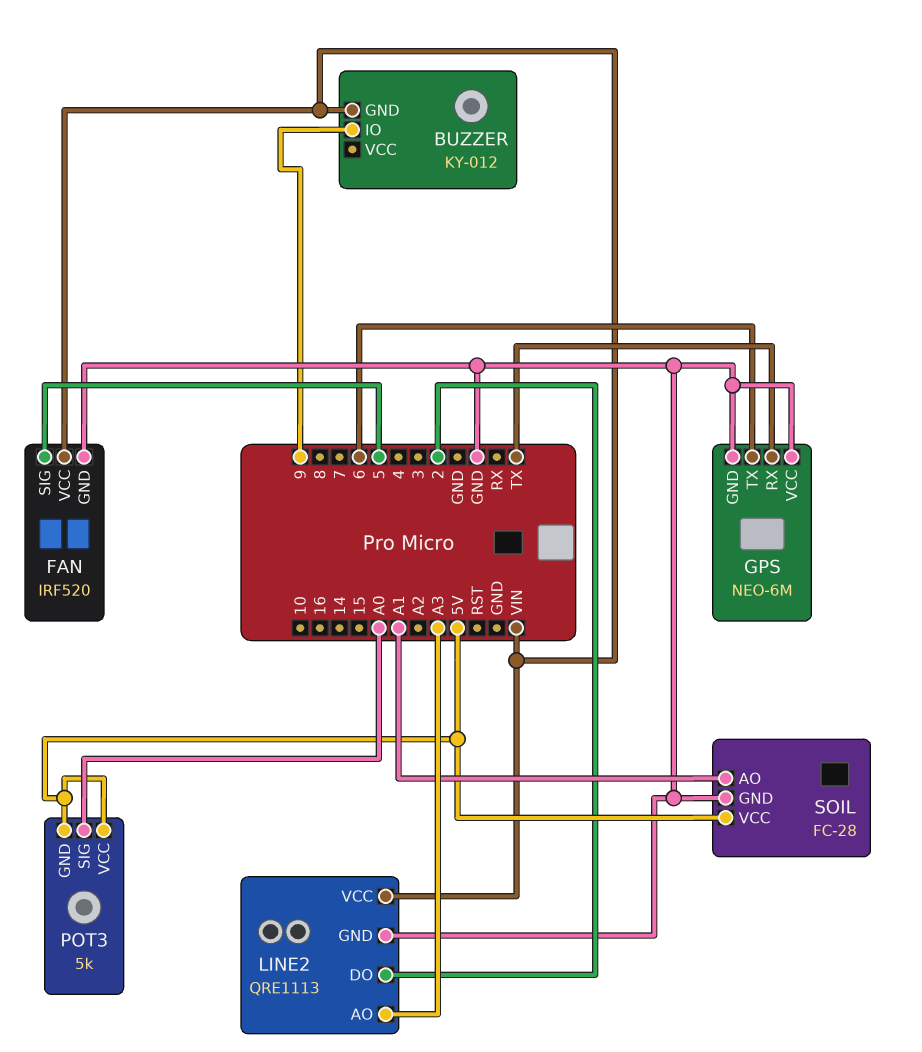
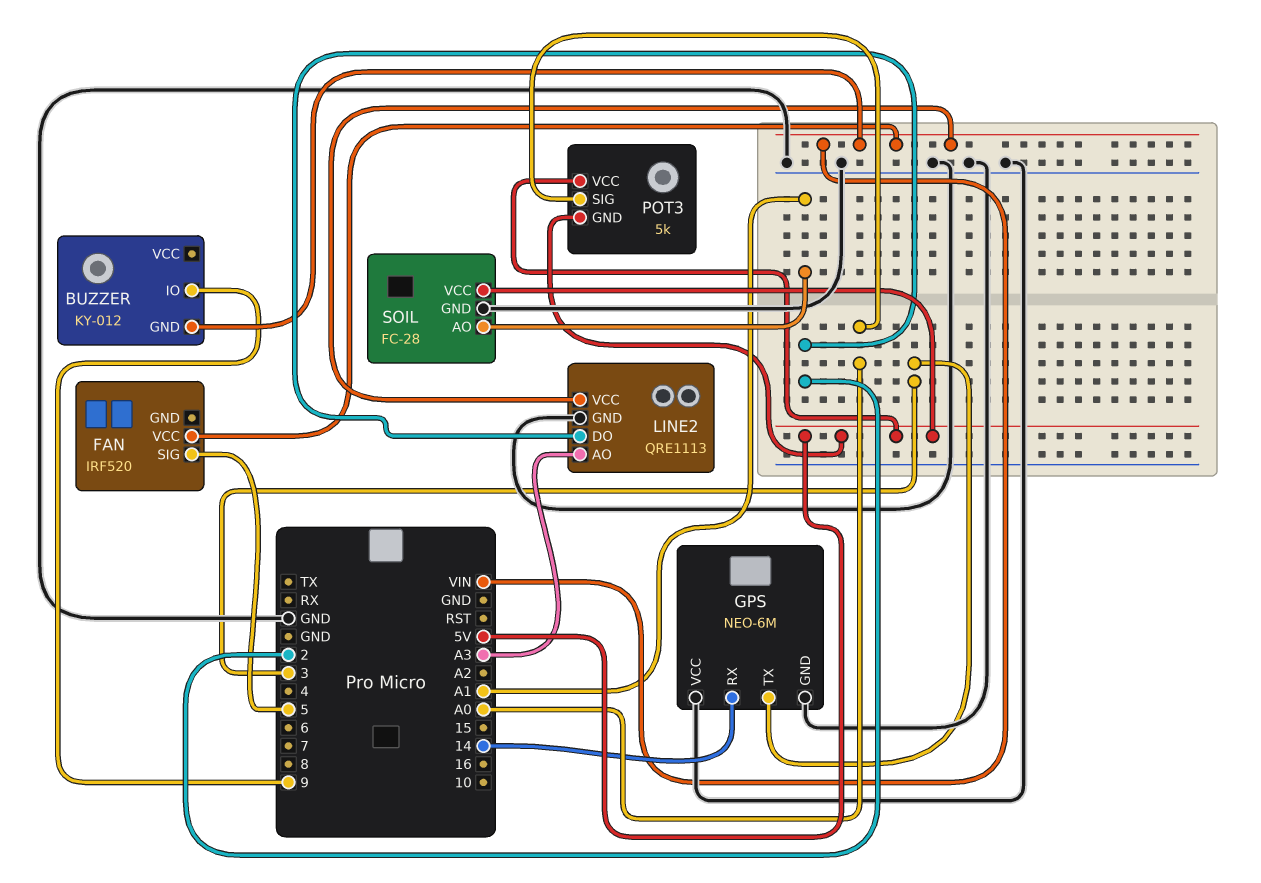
FAN pin GND: GND -> none
GPS pin RX: TX -> 14
GPS pin TX: 6 -> 3

